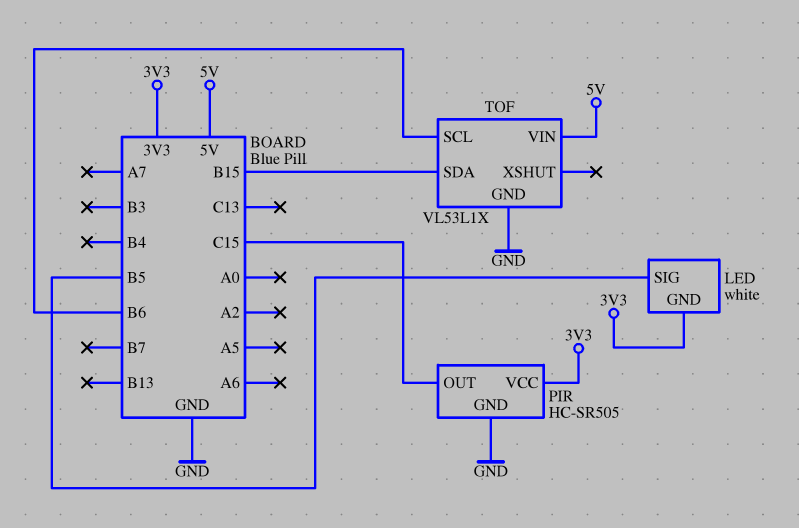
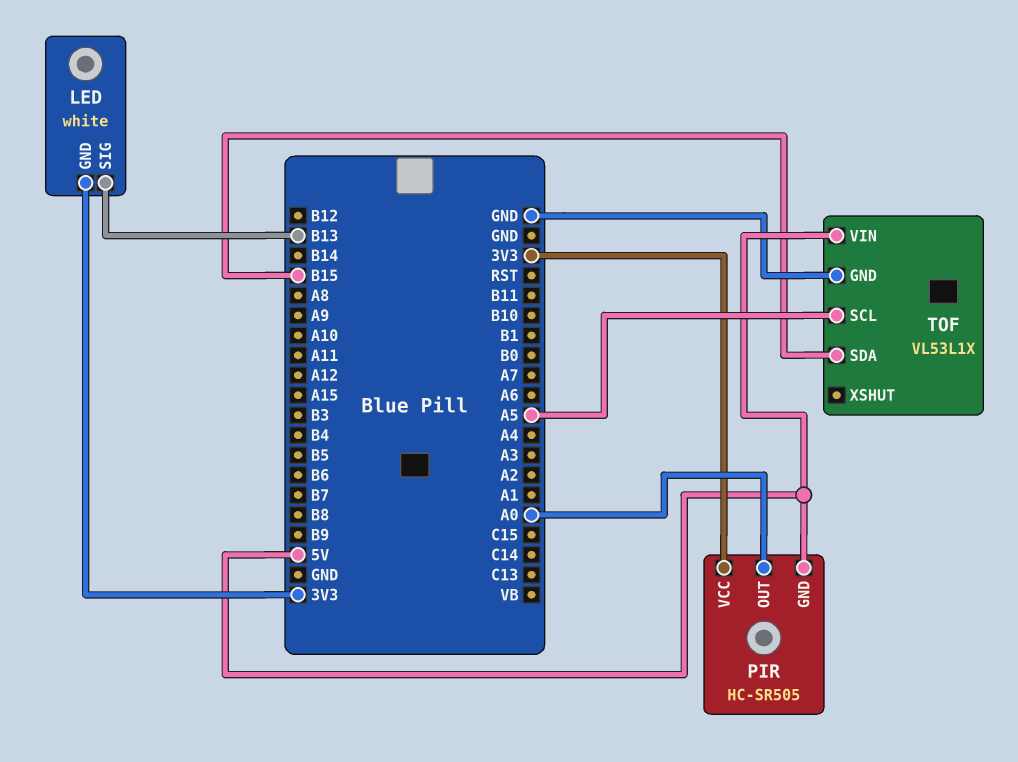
LED pin SIG: B5 -> B13
PIR pin GND: GND -> 5V
PIR pin OUT: C15 -> A0
TOF pin SCL: B6 -> A5

